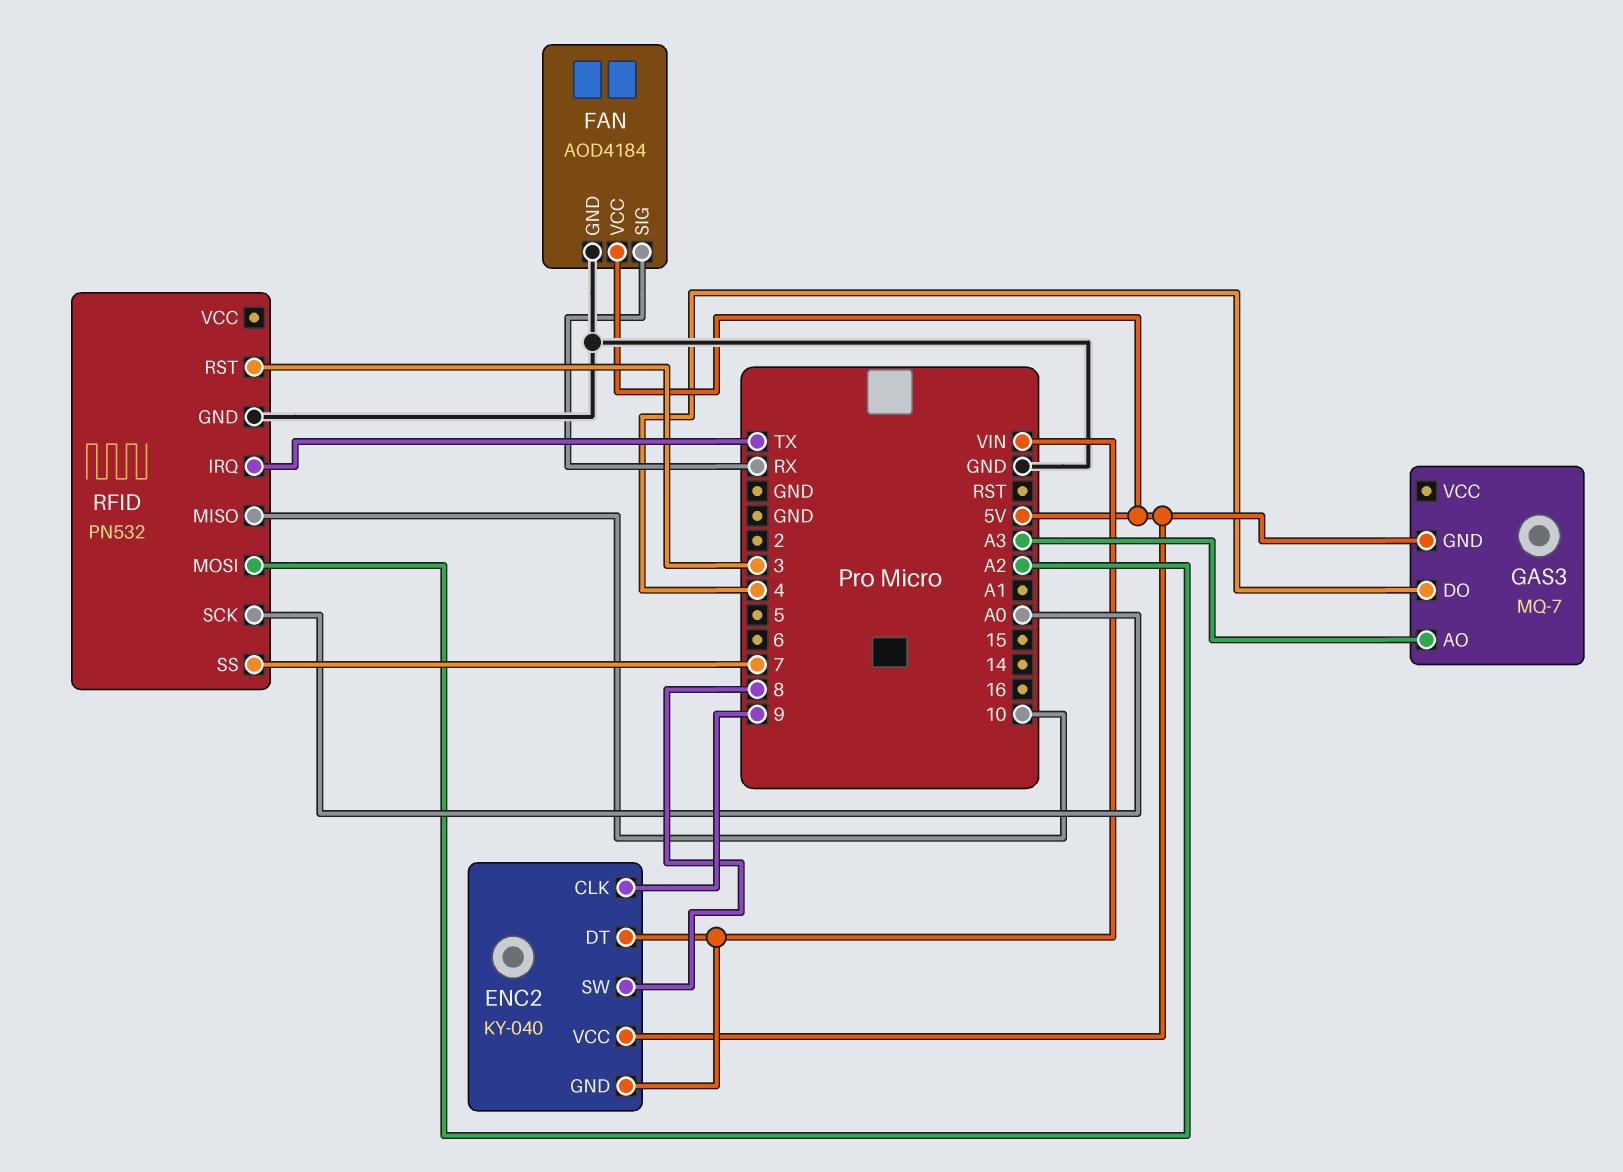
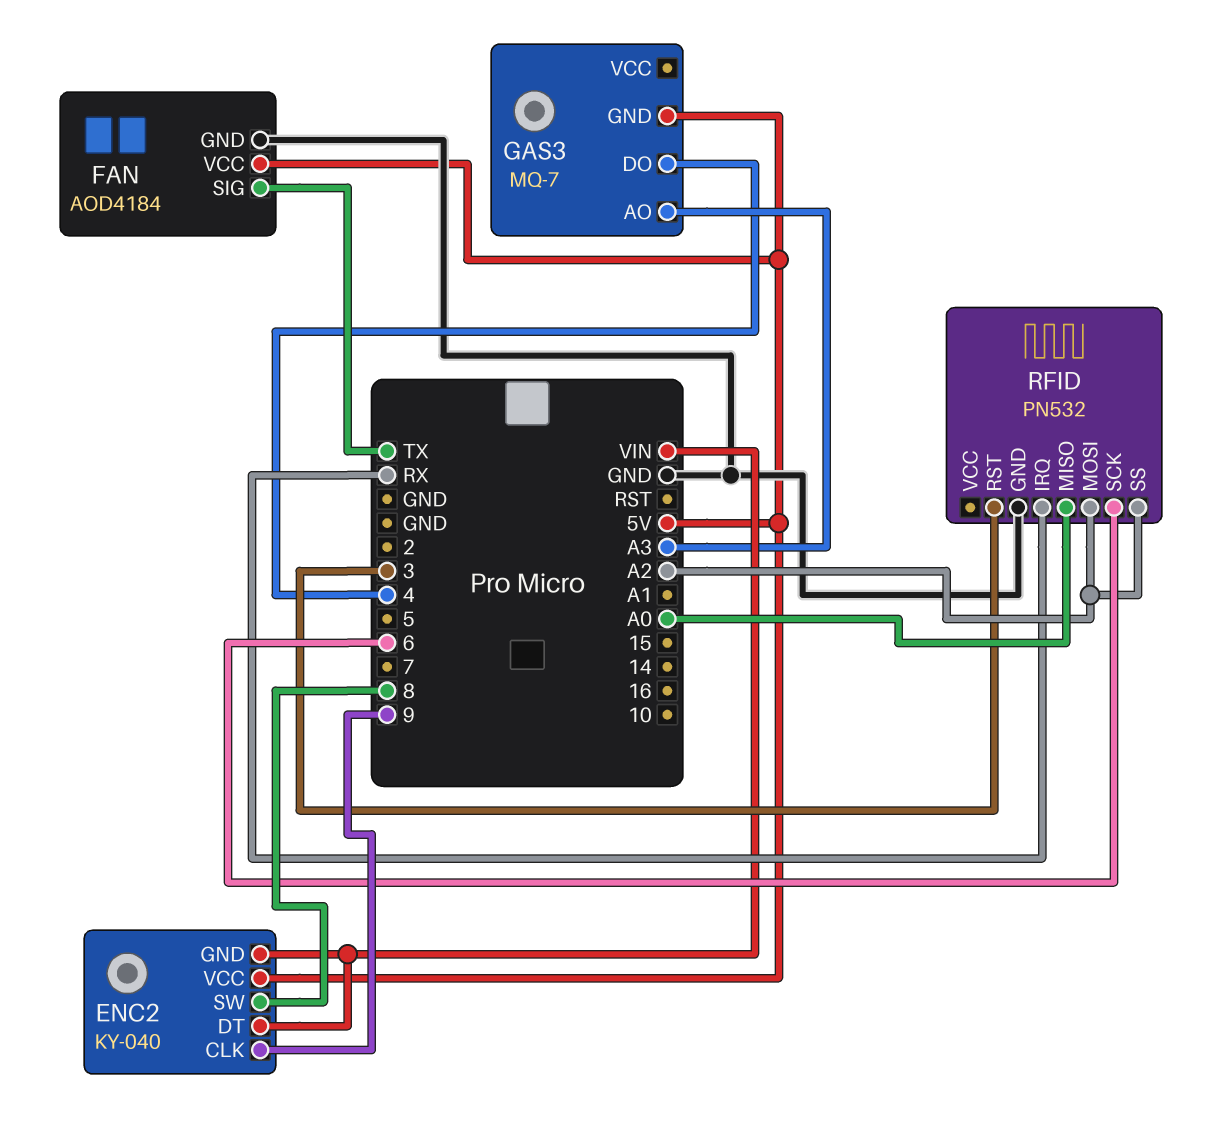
FAN pin SIG: RX -> TX
RFID pin IRQ: TX -> RX
RFID pin MISO: 10 -> A0
RFID pin SCK: A0 -> 6
RFID pin SS: 7 -> A2

